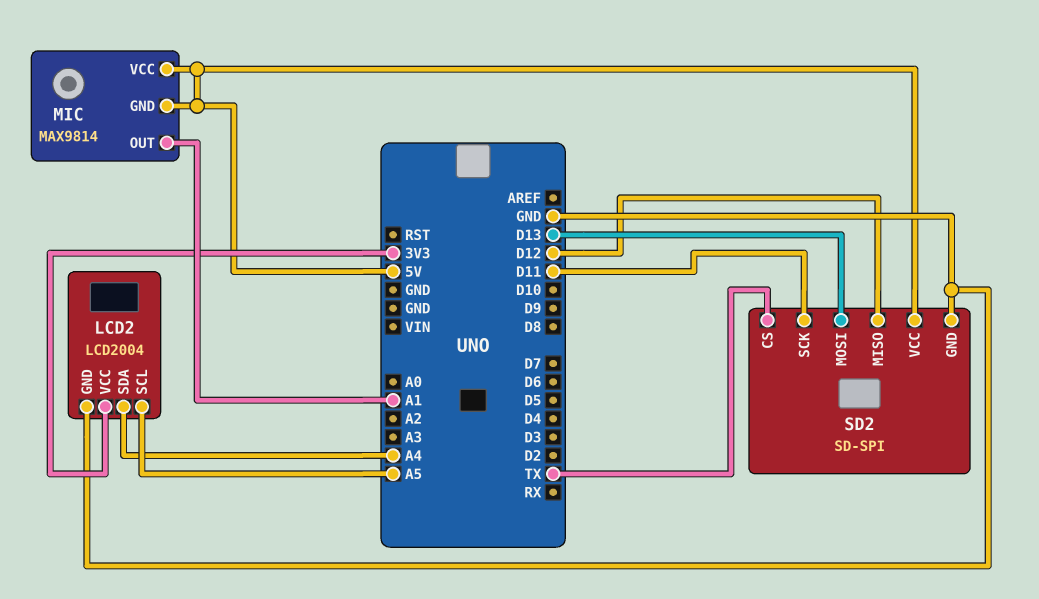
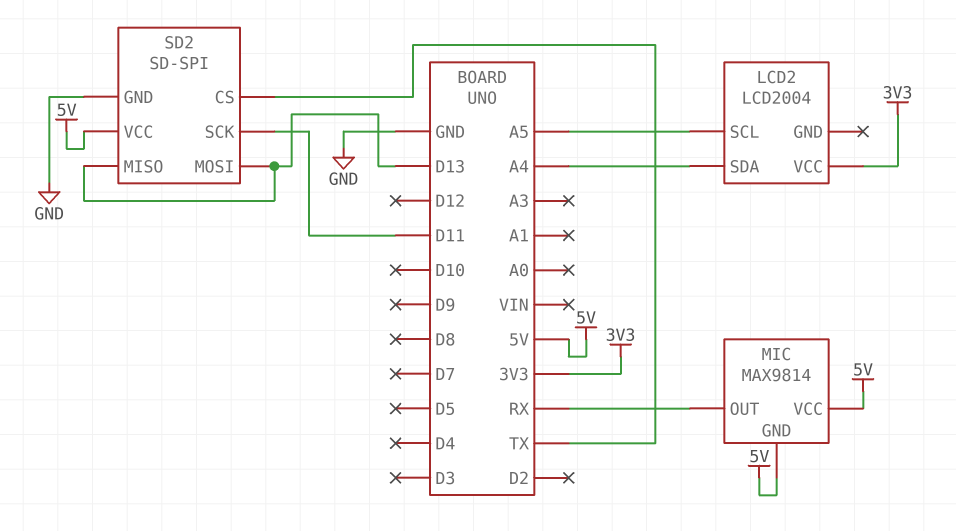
LCD2 pin GND: GND -> none
MIC pin OUT: A1 -> RX
SD2 pin MISO: D12 -> D13

